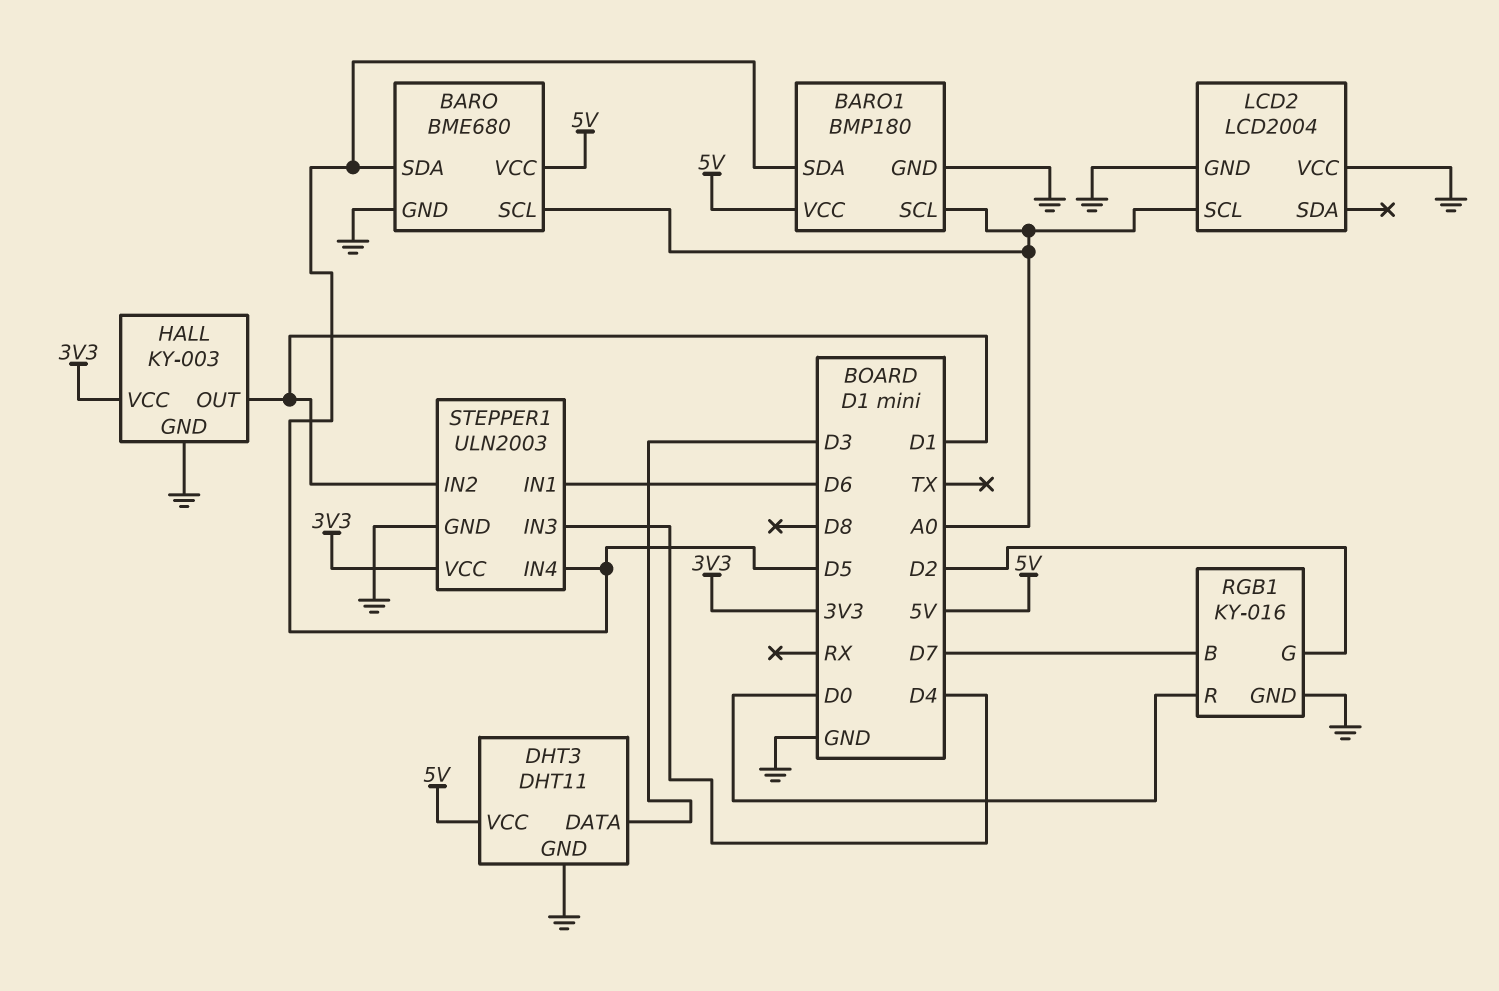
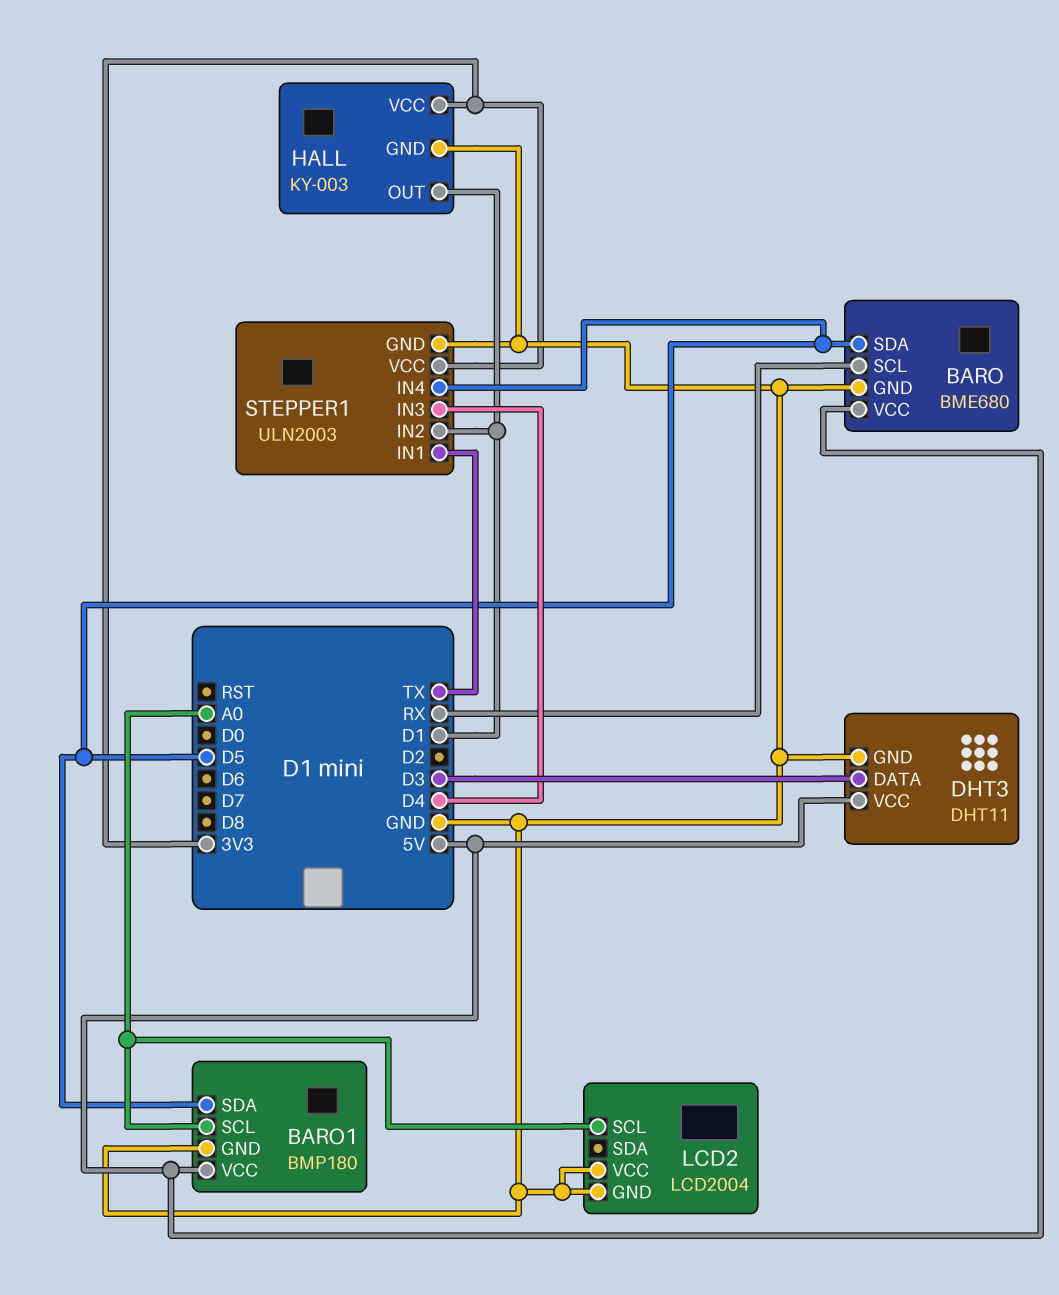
BARO pin SCL: A0 -> RX
RGB1: KY-016 -> none
RGB1 pin B: D7 -> none
RGB1 pin G: D2 -> none
RGB1 pin GND: GND -> none
RGB1 pin R: D0 -> none
STEPPER1 pin IN1: D6 -> TX

